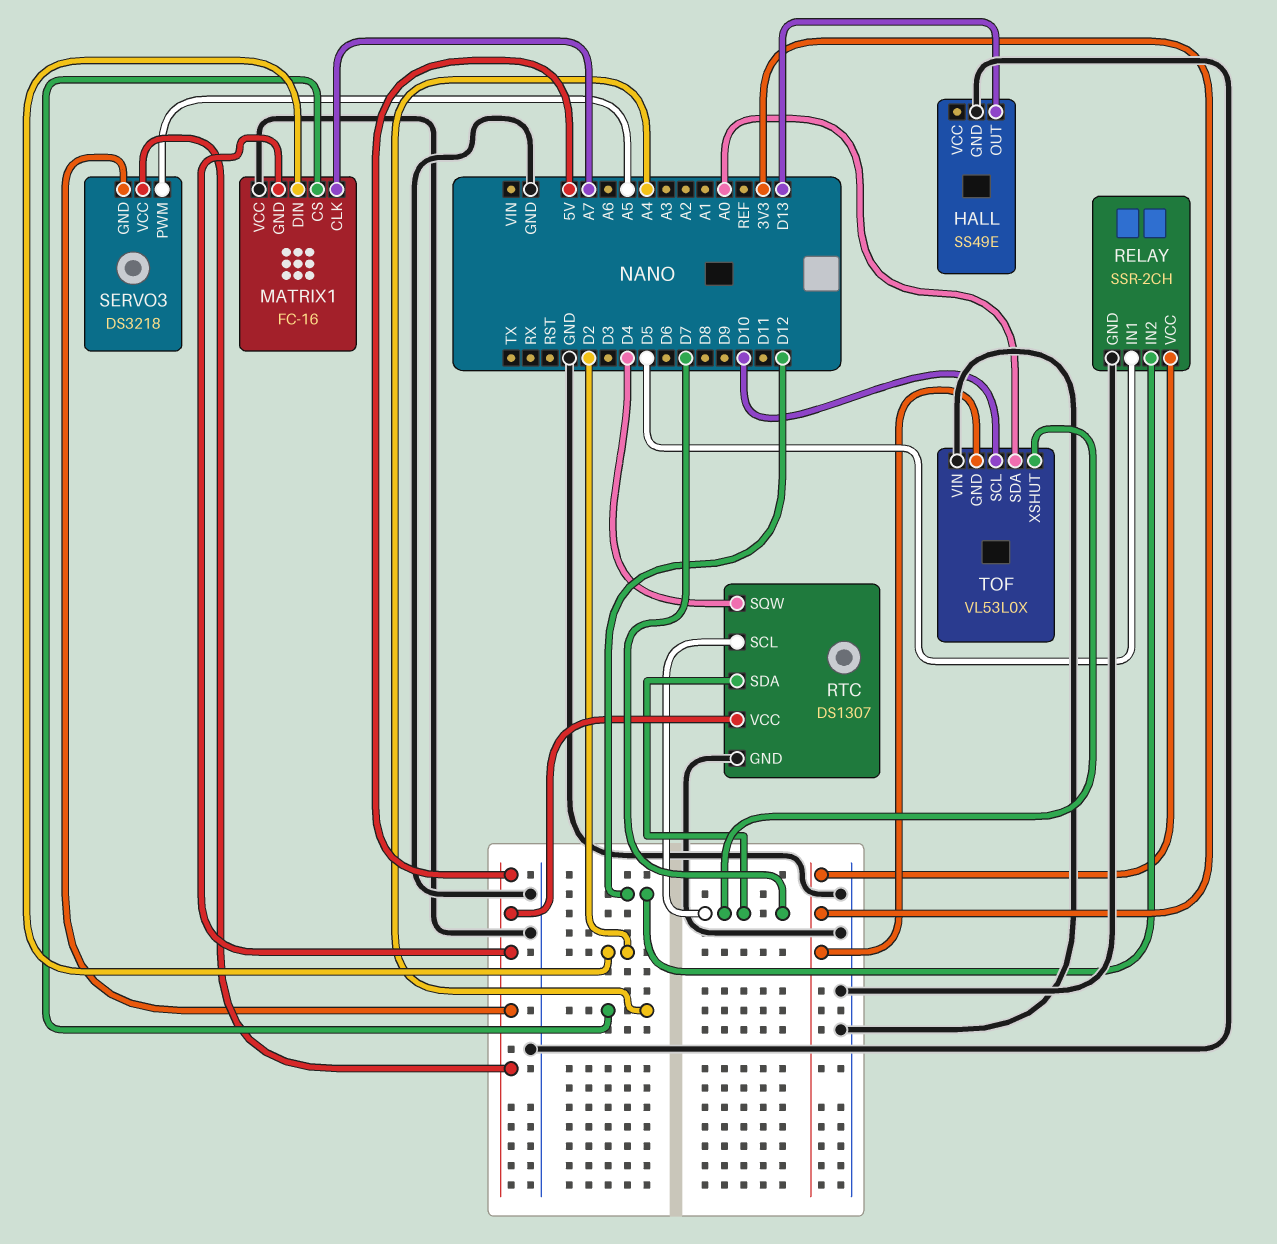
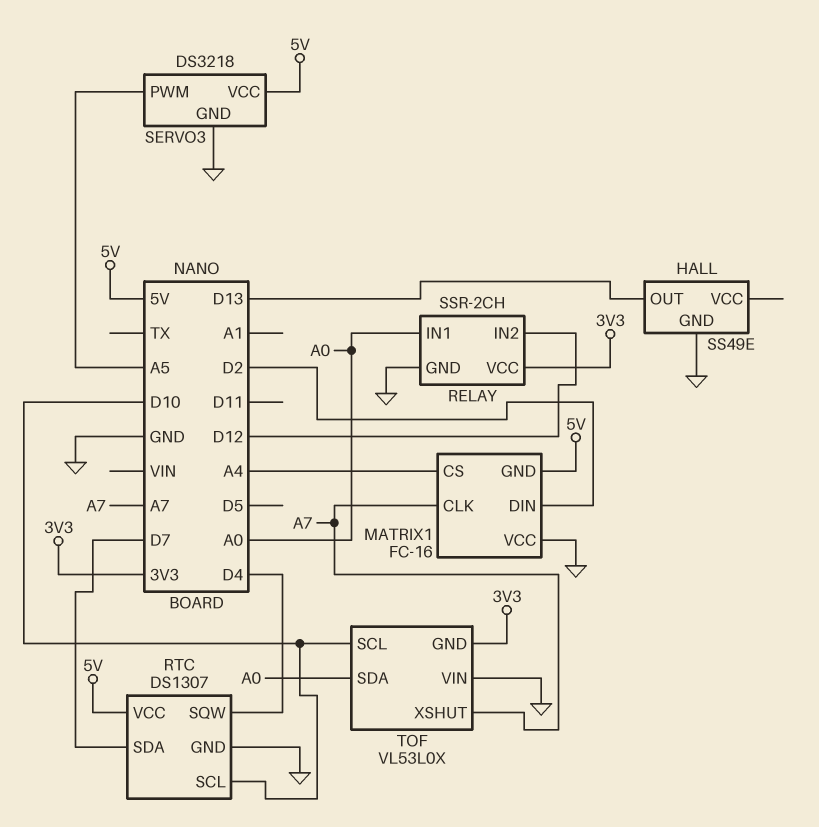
RELAY pin IN1: D5 -> A0
RTC pin SCL: D7 -> D10
SERVO3 pin GND: 5V -> GND
TOF pin XSHUT: D7 -> A7

